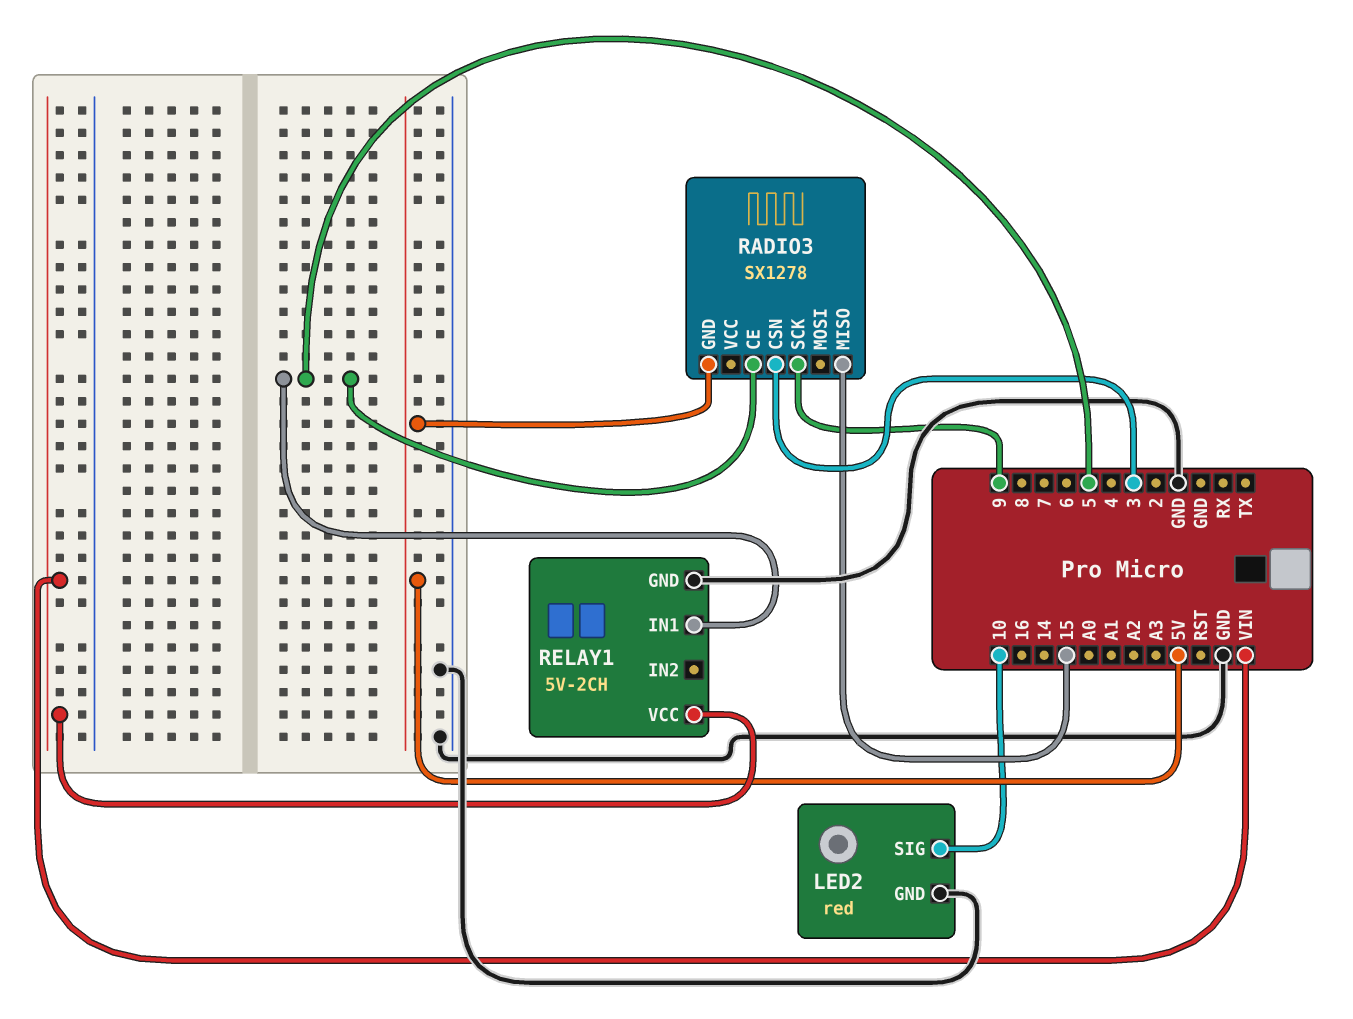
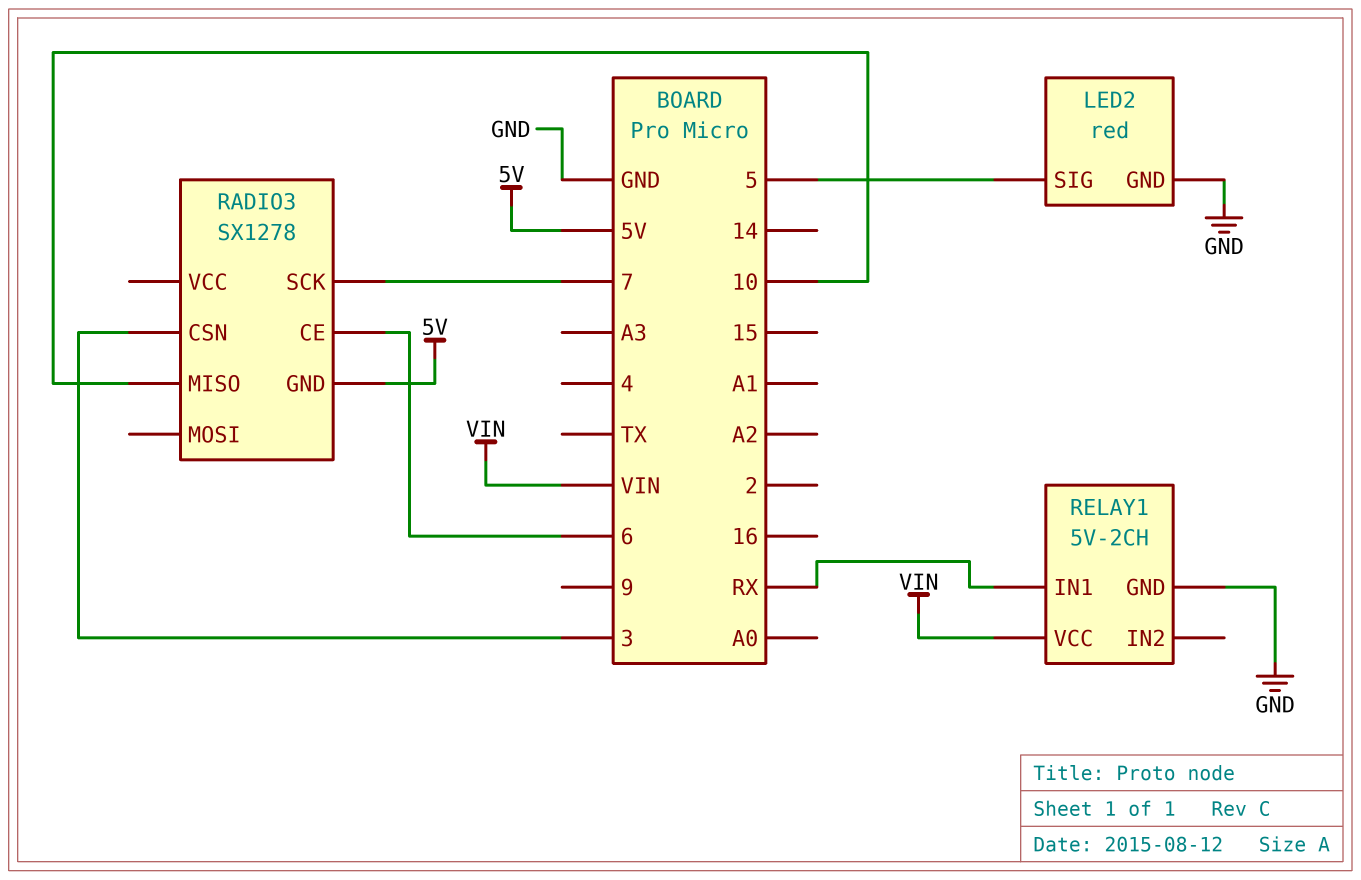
LED2 pin SIG: 10 -> 5
RADIO3 pin CE: 5 -> 6
RADIO3 pin MISO: 15 -> 10
RADIO3 pin SCK: 9 -> 7
RELAY1 pin IN1: 5 -> RX

